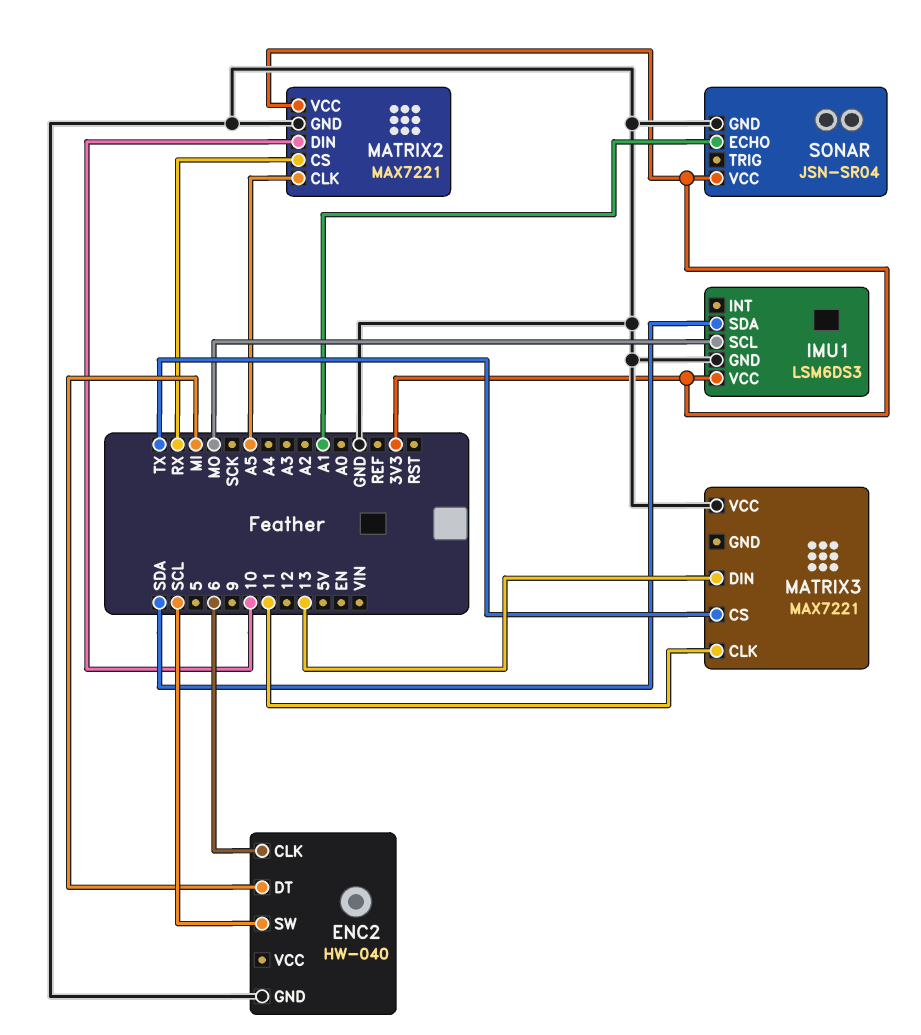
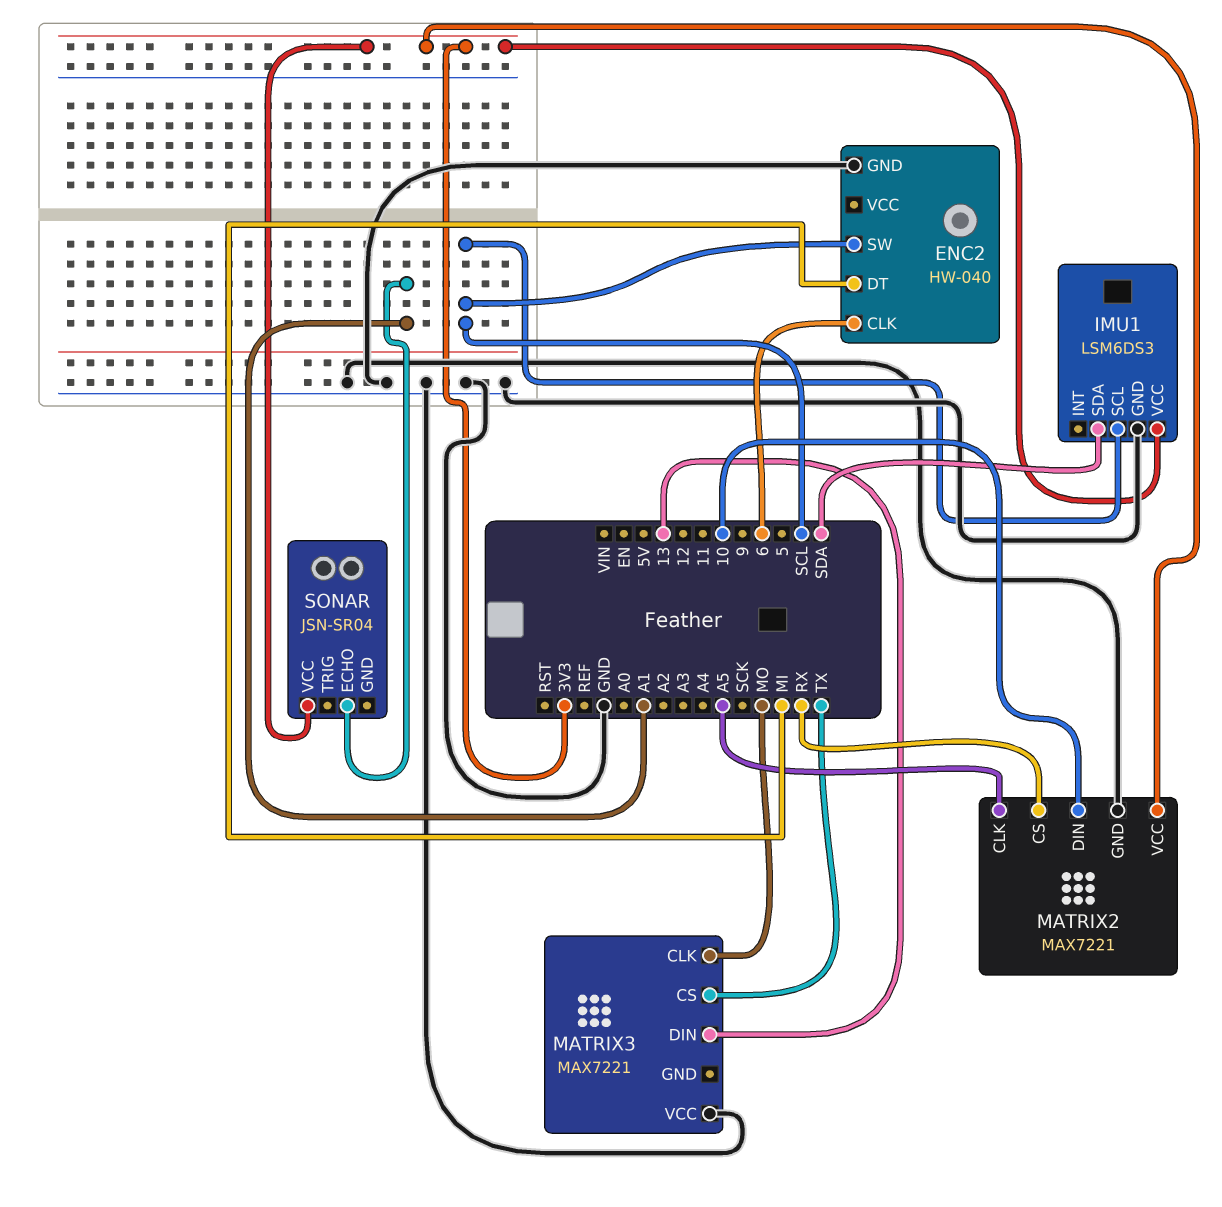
IMU1 pin SCL: MO -> SCL
MATRIX3 pin CLK: 11 -> MO
SONAR pin GND: GND -> none

